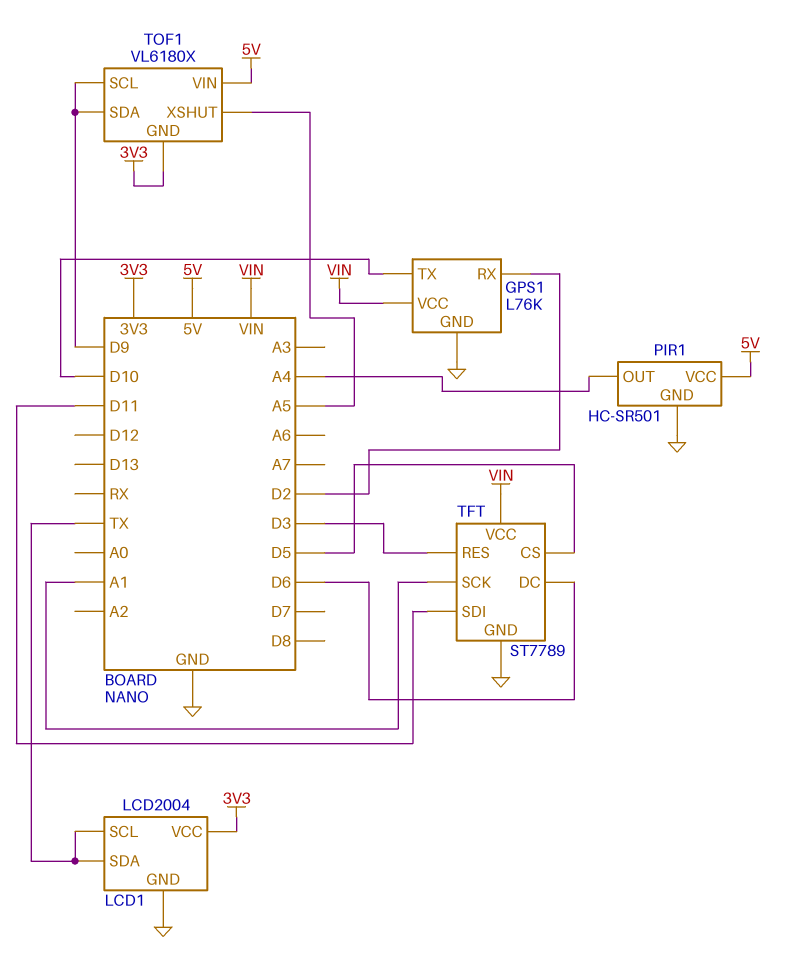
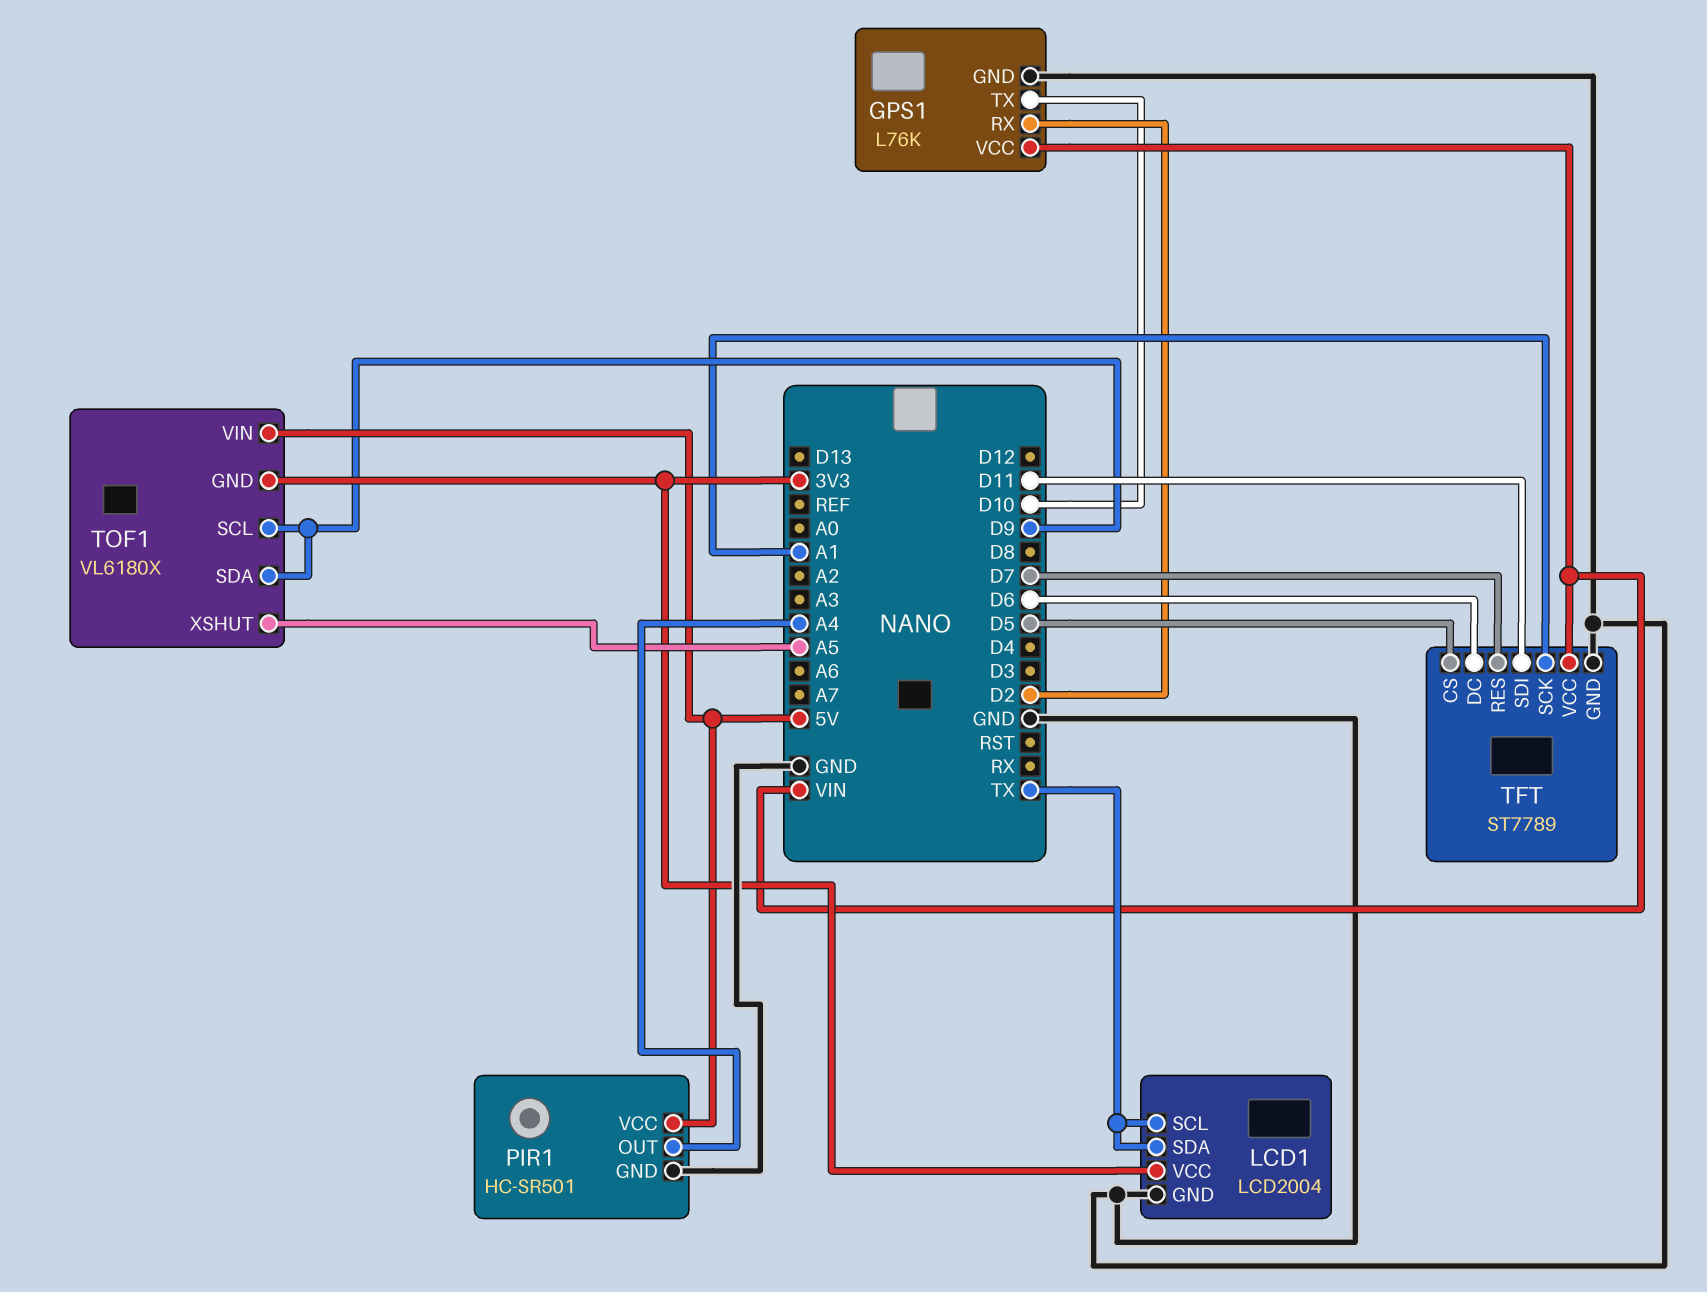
TFT pin RES: D3 -> D7

